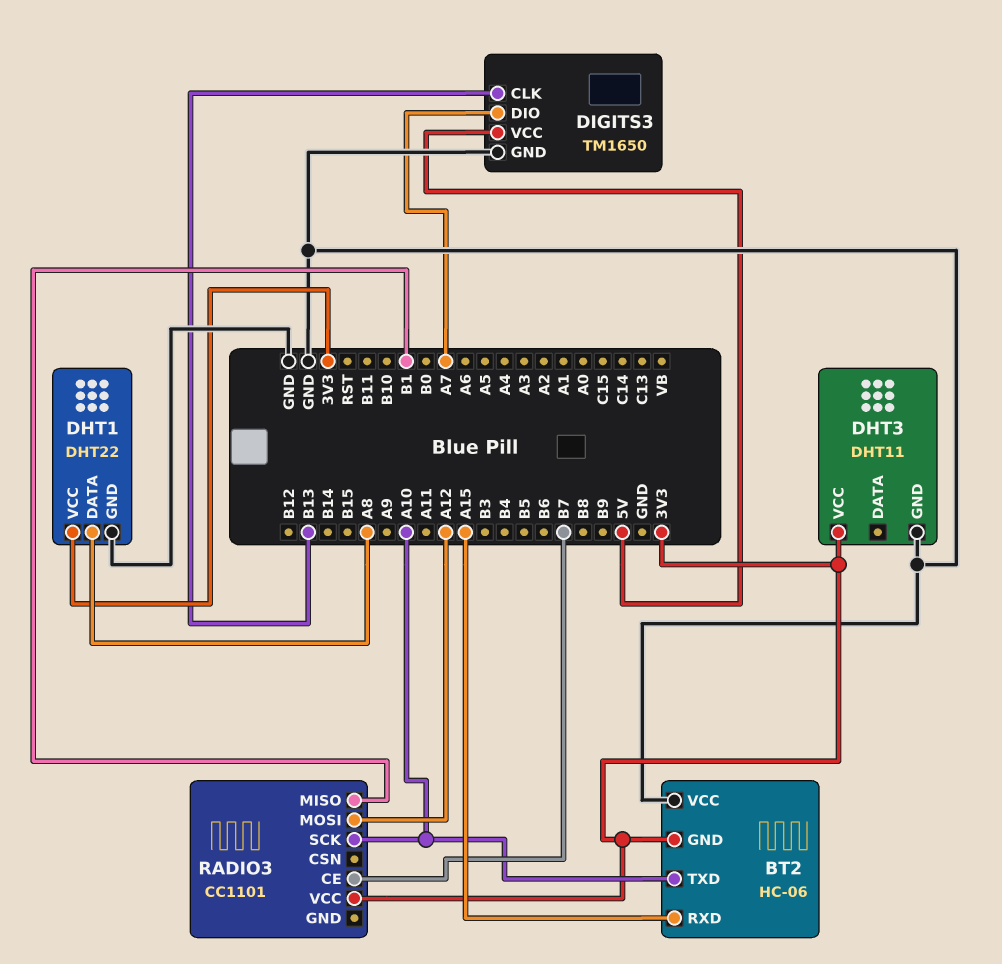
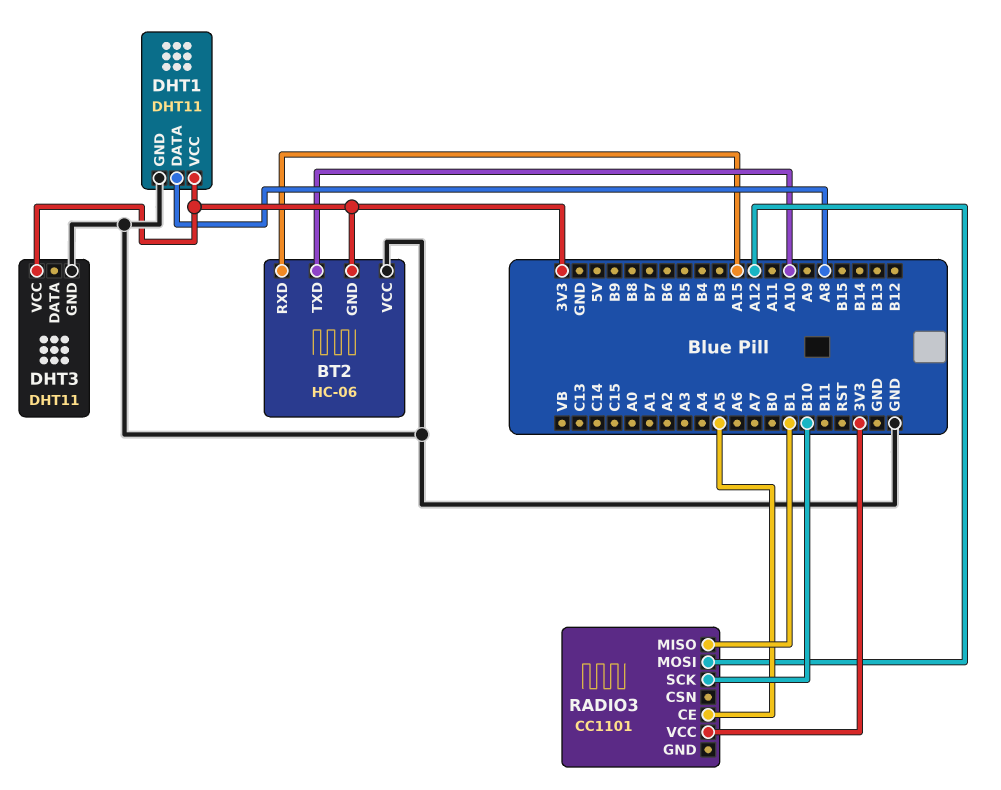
DHT1: DHT22 -> DHT11
DIGITS3: TM1650 -> none
DIGITS3 pin CLK: B13 -> none
DIGITS3 pin DIO: A7 -> none
DIGITS3 pin GND: GND -> none
DIGITS3 pin VCC: 5V -> none
RADIO3 pin CE: B7 -> A5
RADIO3 pin SCK: A10 -> B10

